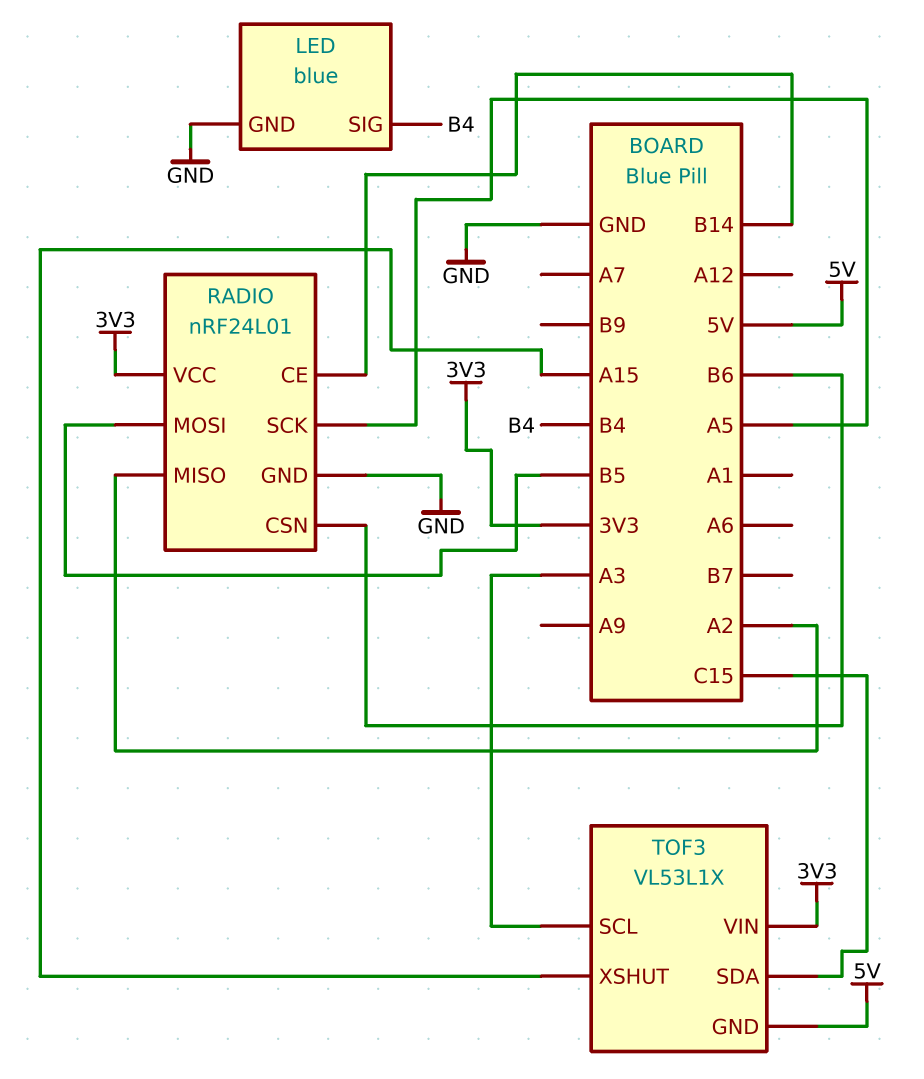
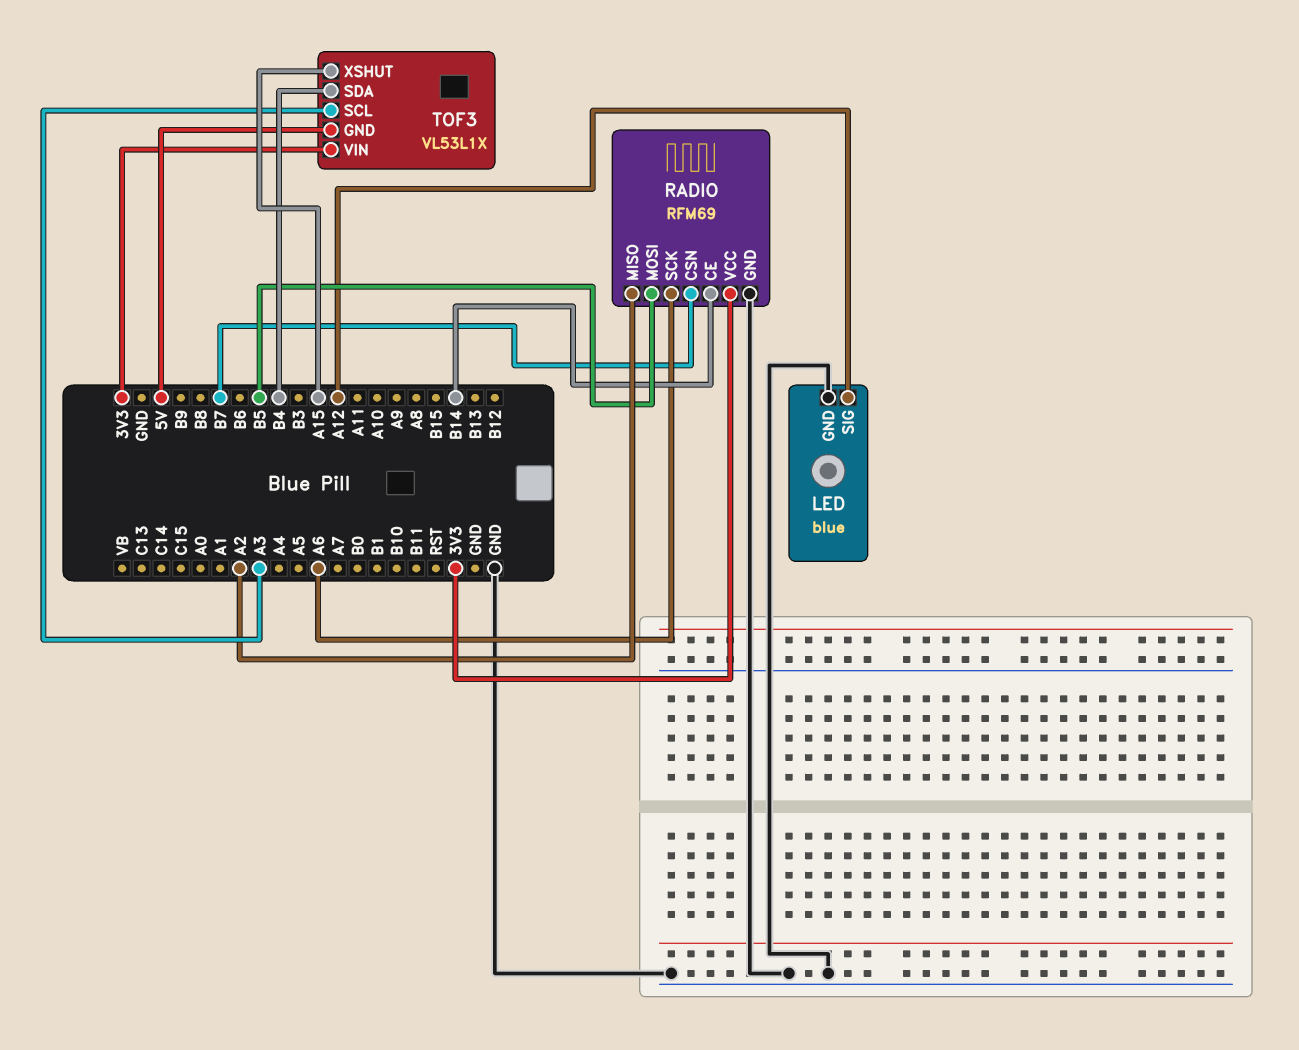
LED pin SIG: B4 -> A12
RADIO: nRF24L01 -> RFM69
RADIO pin CSN: B6 -> B7
RADIO pin SCK: A5 -> A6
TOF3 pin SDA: C15 -> B4

